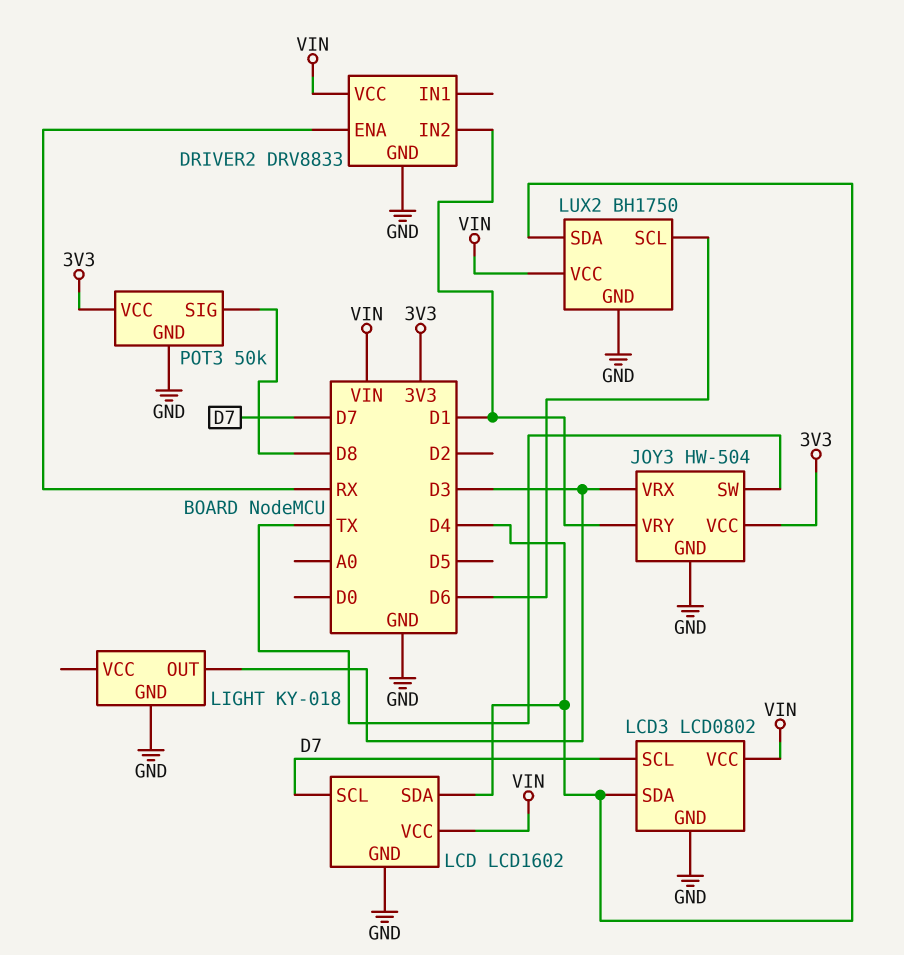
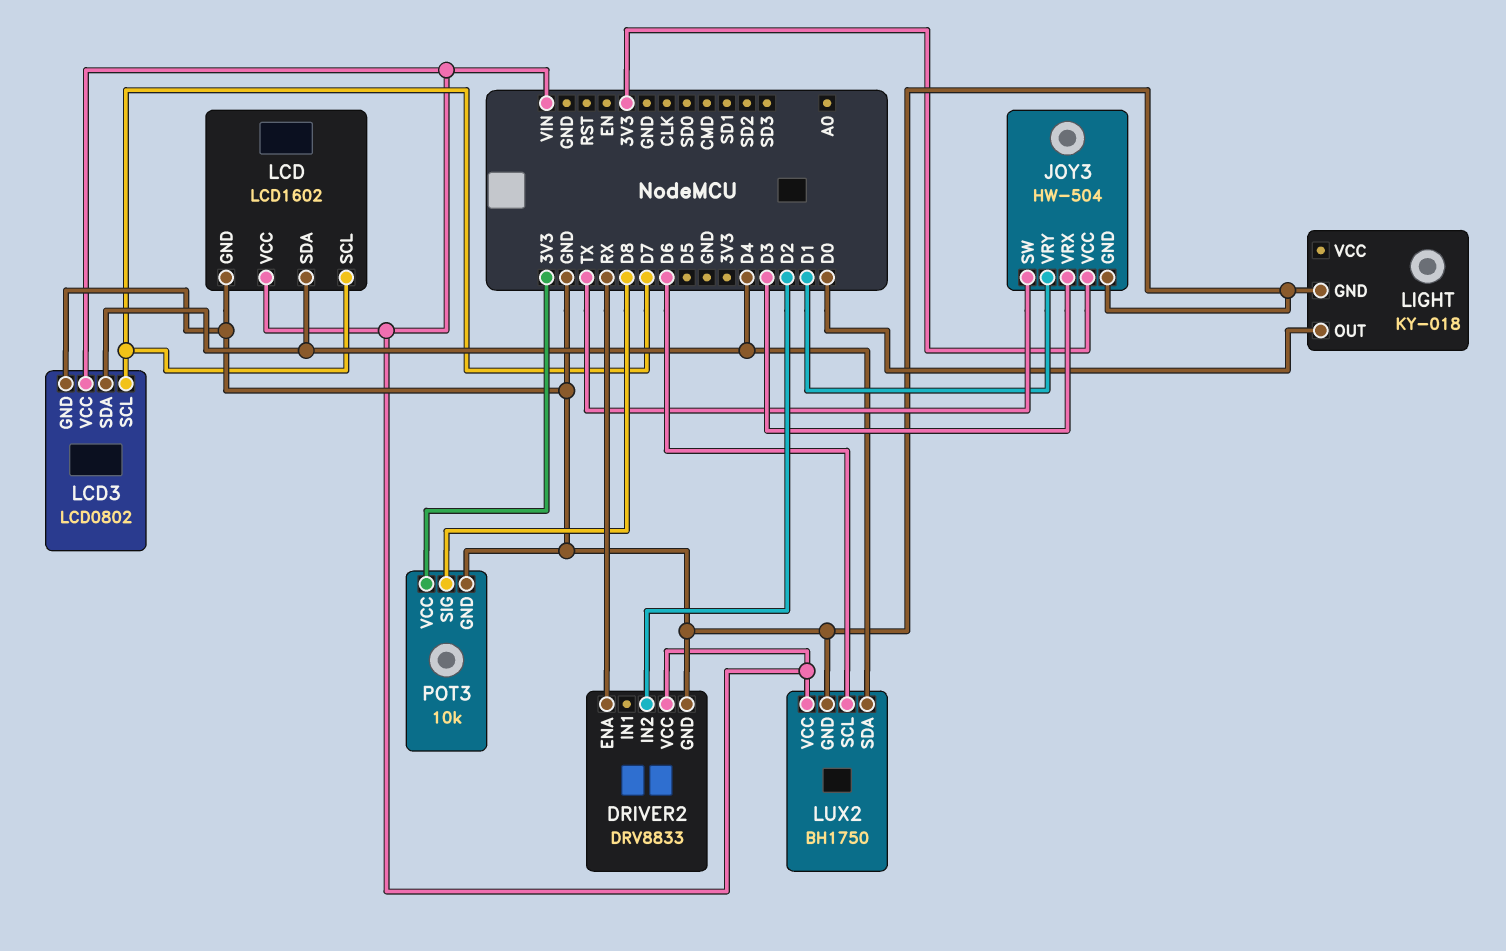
DRIVER2 pin IN2: D1 -> D2
LIGHT pin OUT: D3 -> D0
POT3: 50k -> 10k

